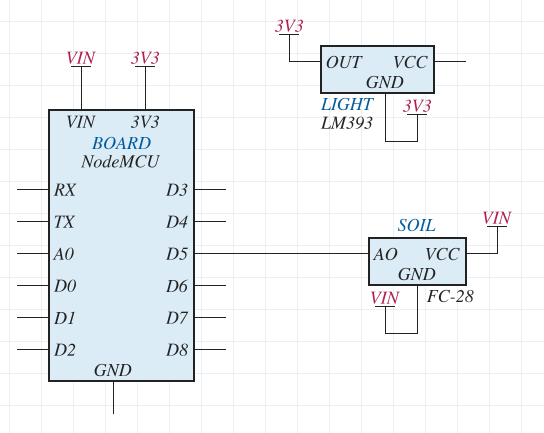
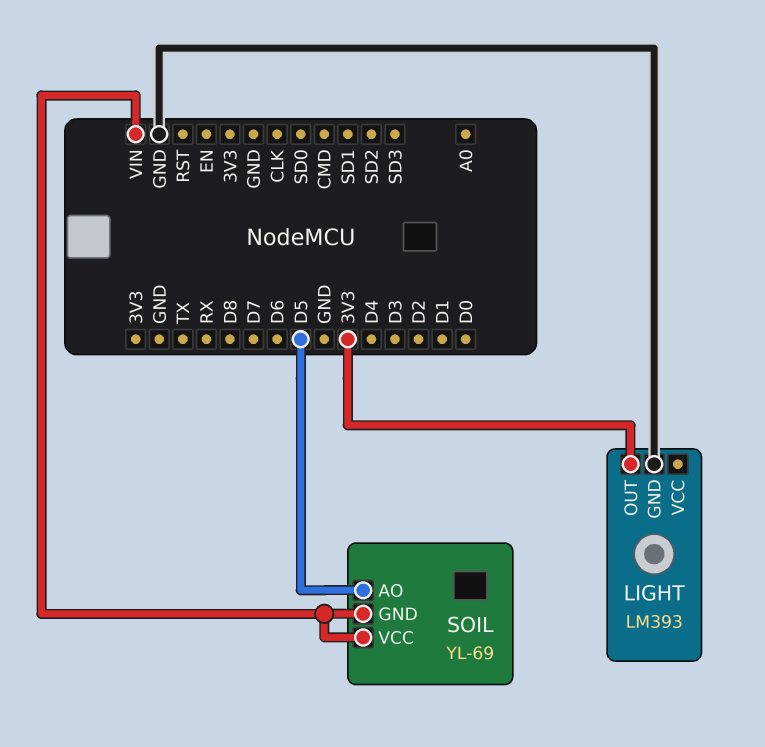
LIGHT pin GND: 3V3 -> GND
SOIL: FC-28 -> YL-69

